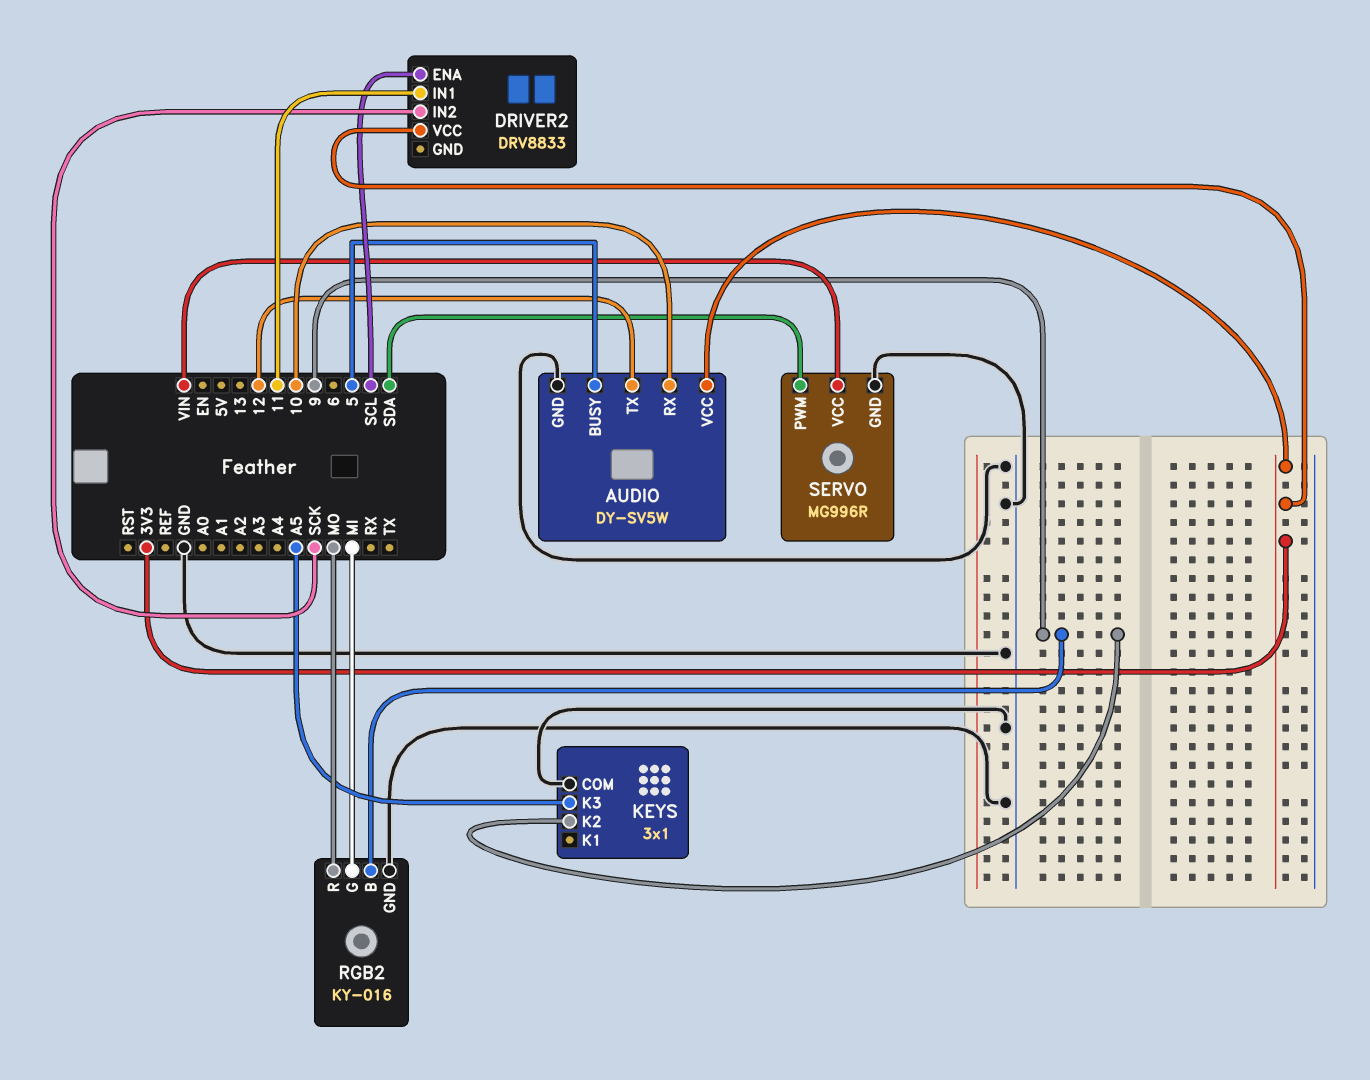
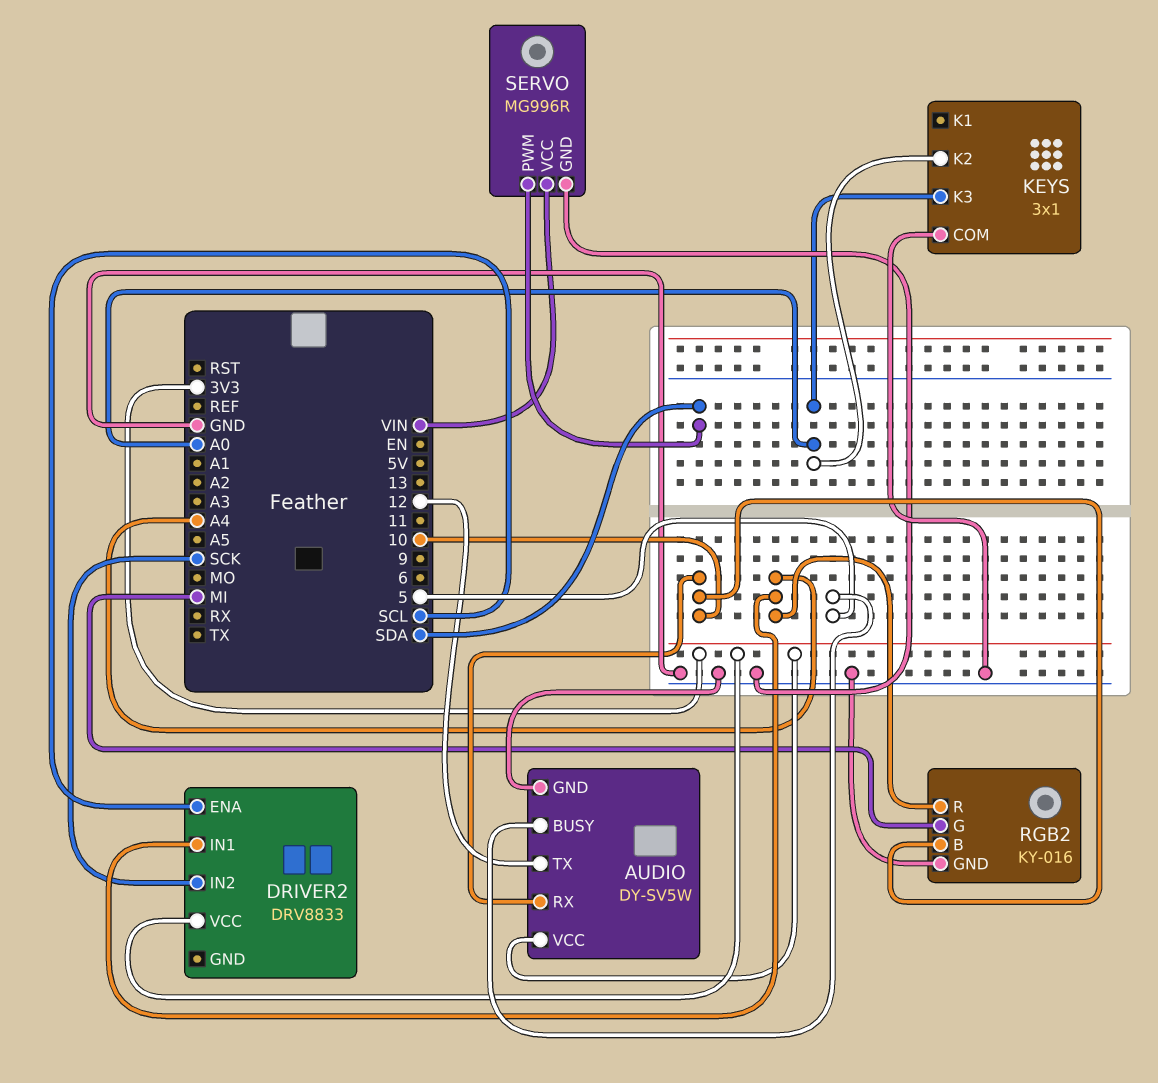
DRIVER2 pin IN1: 11 -> A4
KEYS pin K2: 9 -> A0
KEYS pin K3: A5 -> A0
RGB2 pin B: 9 -> 10
RGB2 pin R: MO -> A4

